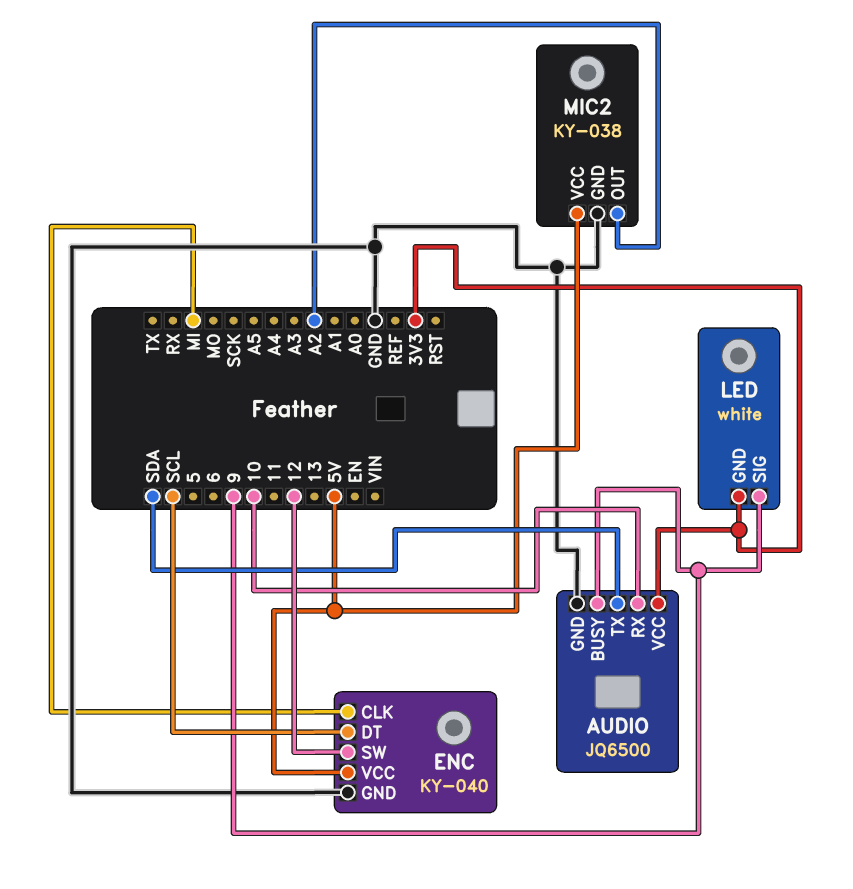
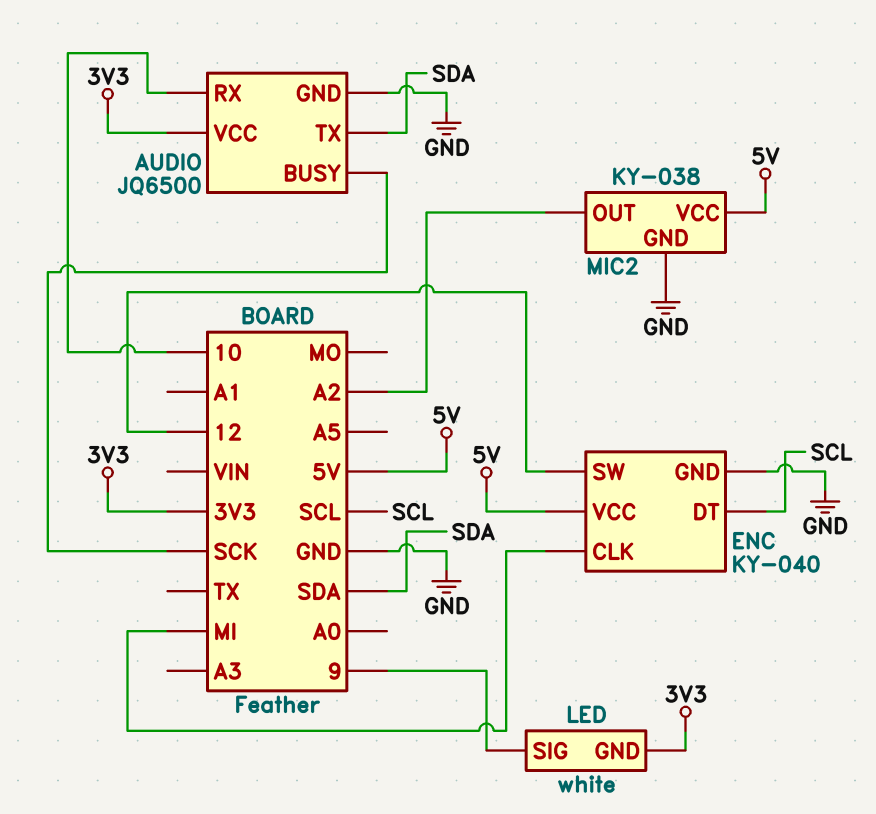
AUDIO pin BUSY: 9 -> SCK

